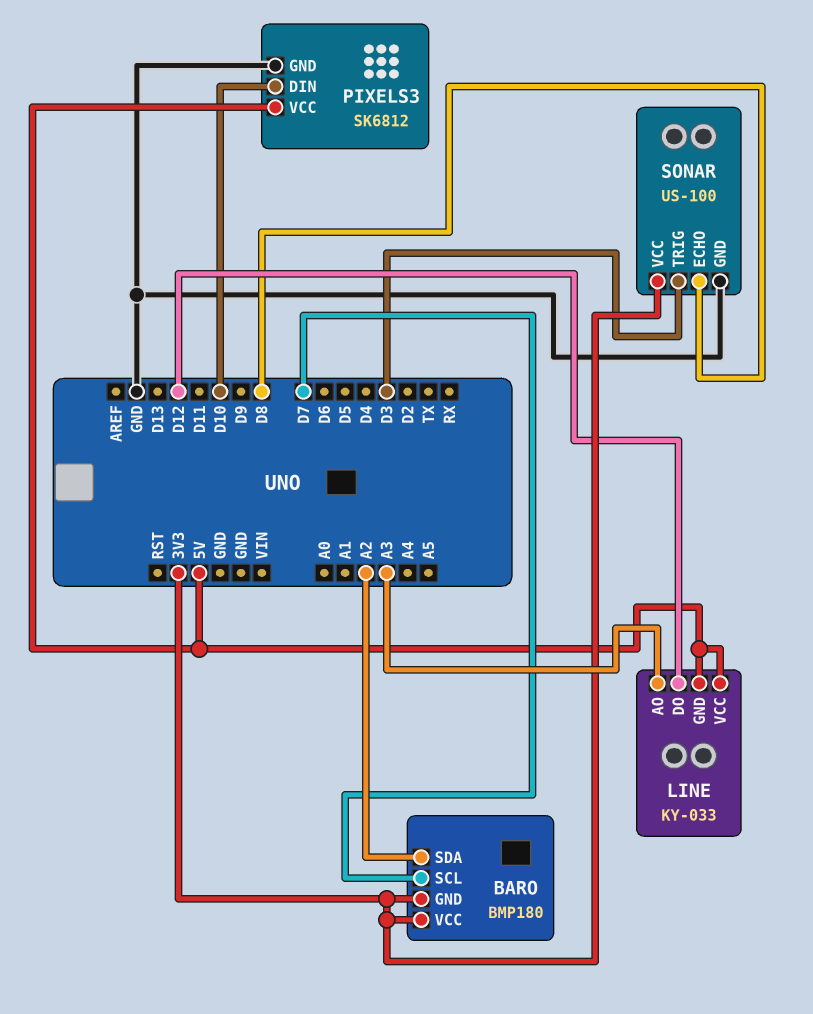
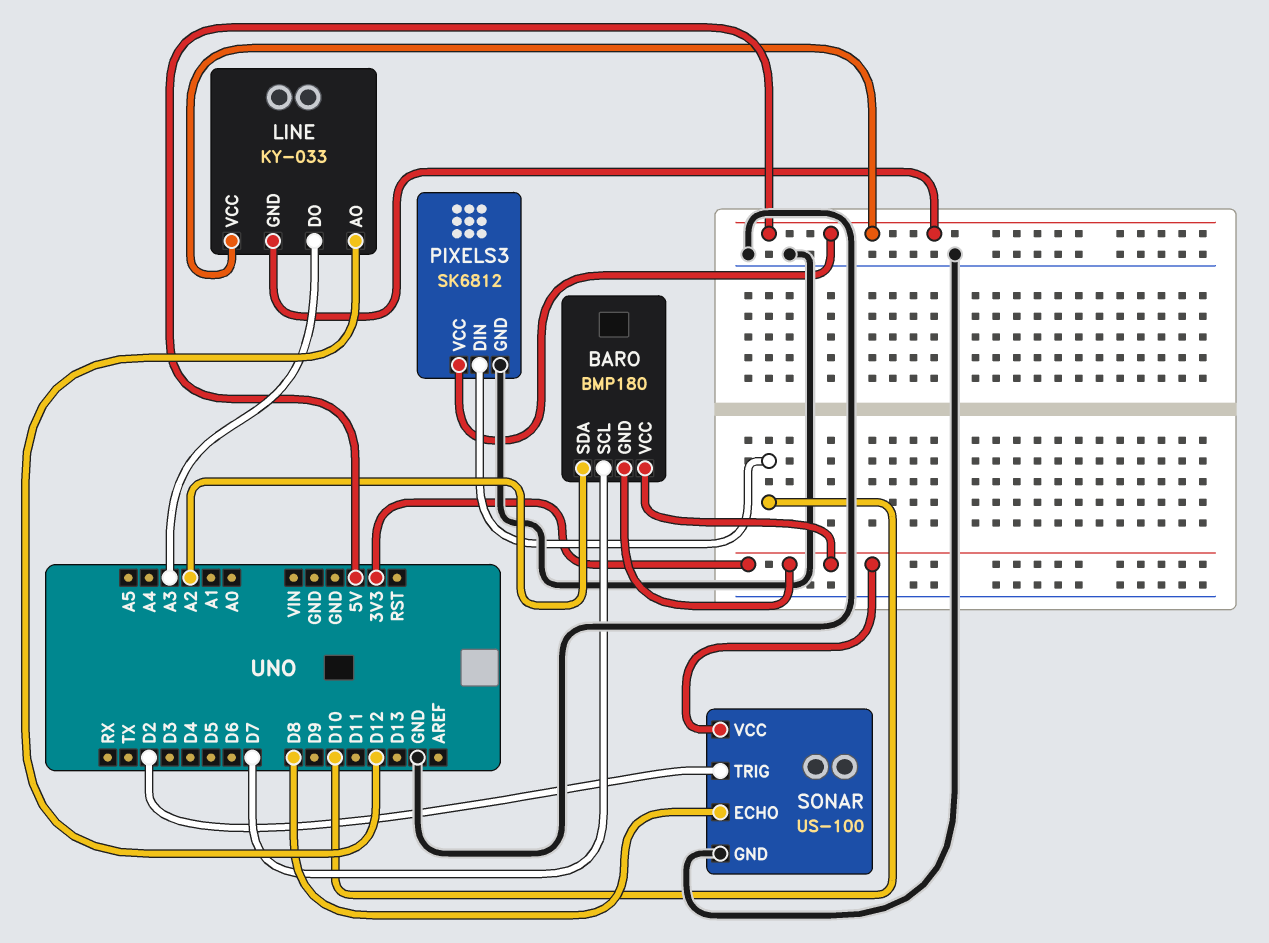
LINE pin AO: A3 -> D12
LINE pin DO: D12 -> A3
SONAR pin TRIG: D3 -> D2

